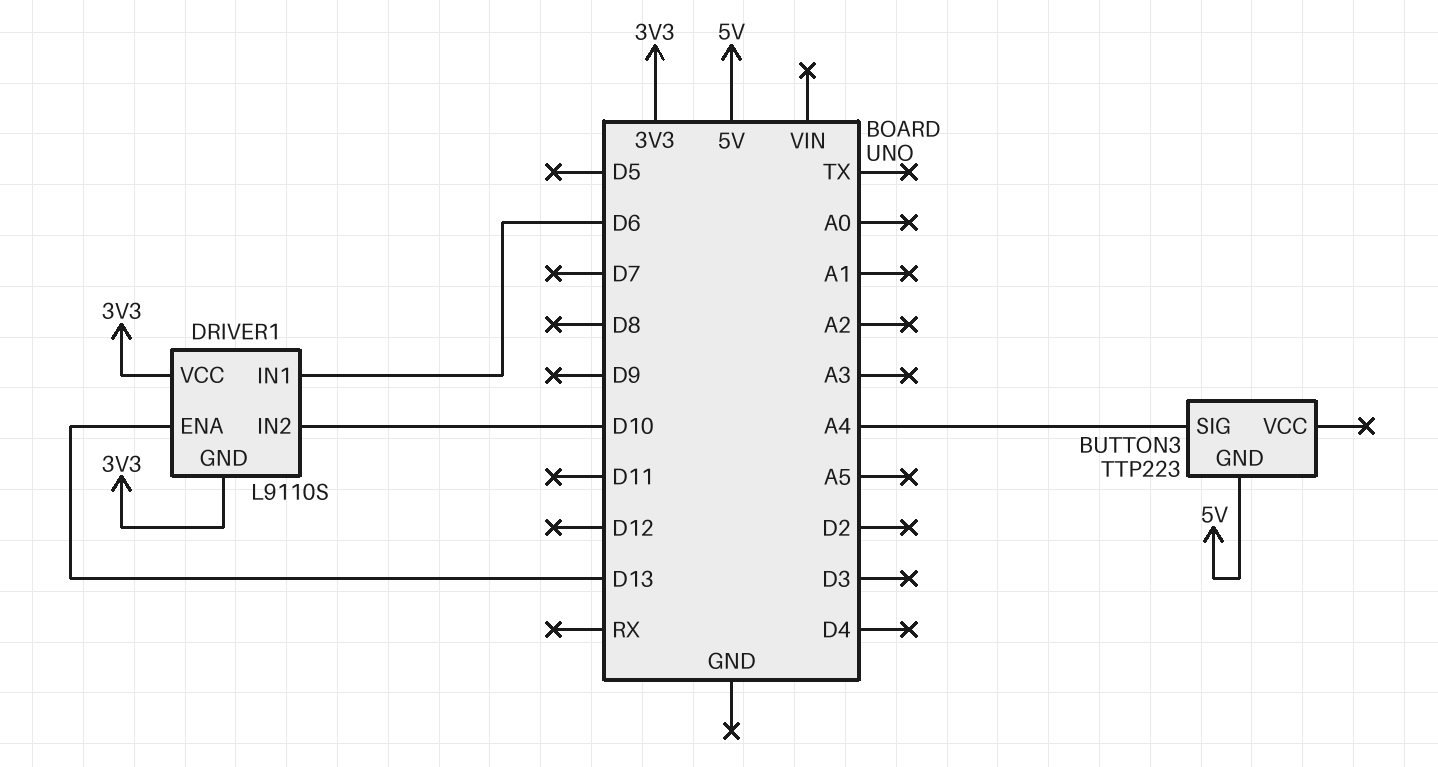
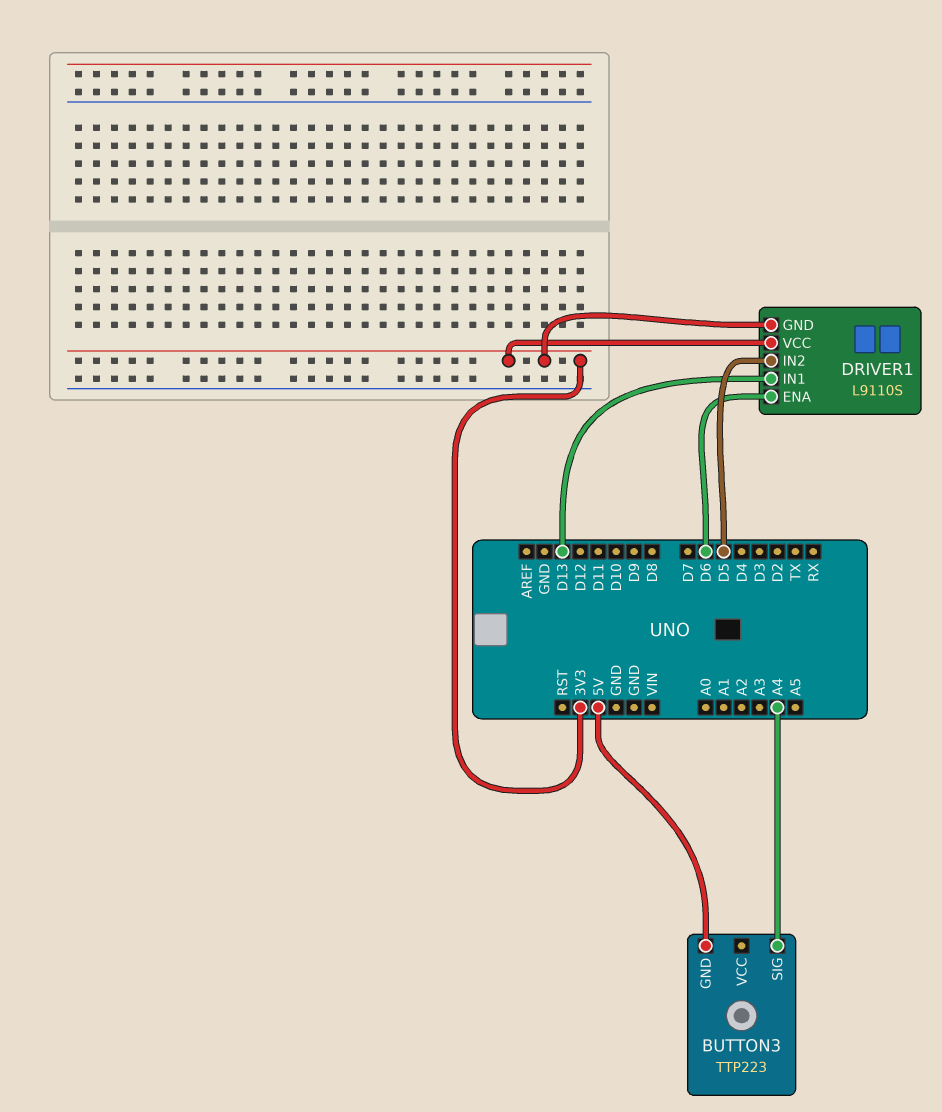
DRIVER1 pin ENA: D13 -> D6
DRIVER1 pin IN1: D6 -> D13
DRIVER1 pin IN2: D10 -> D5

